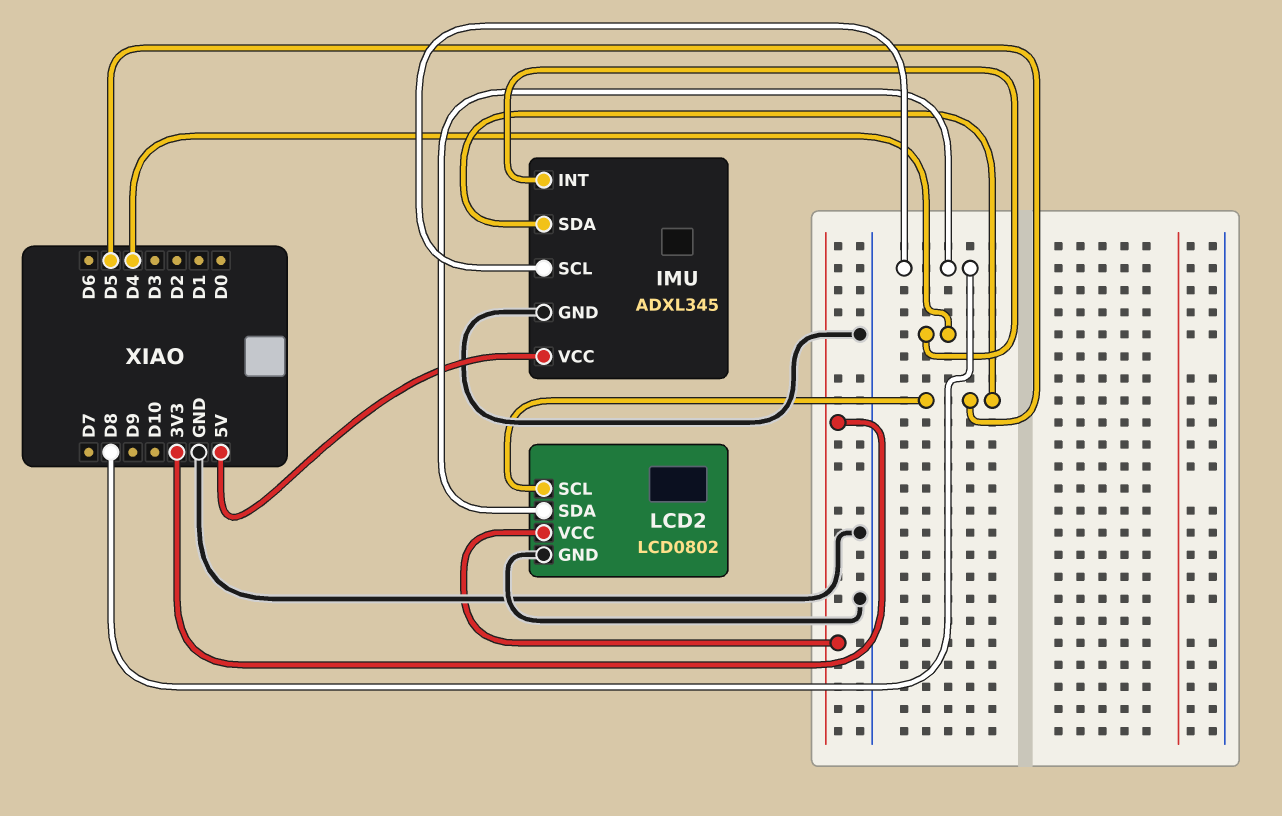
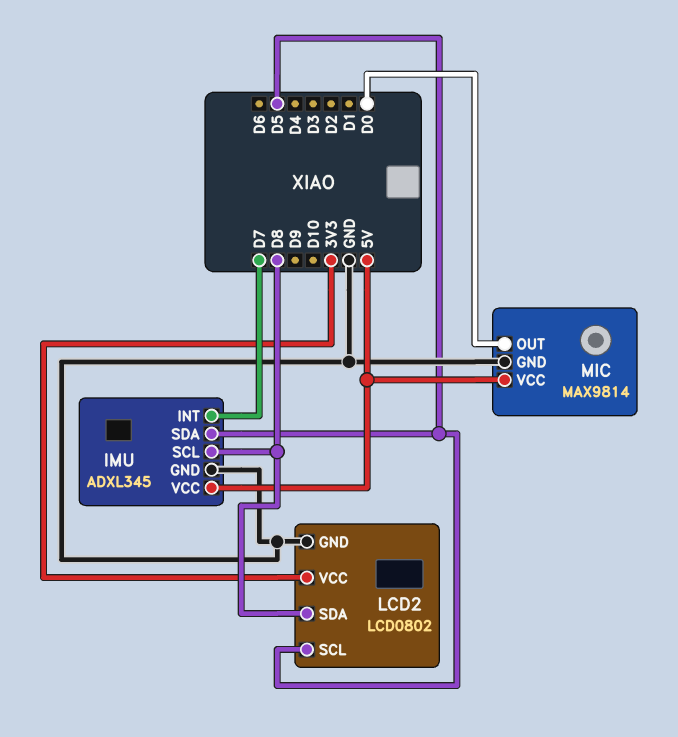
IMU pin INT: D4 -> D7
MIC: none -> MAX9814
MIC pin GND: none -> GND
MIC pin OUT: none -> D0
MIC pin VCC: none -> 5V

